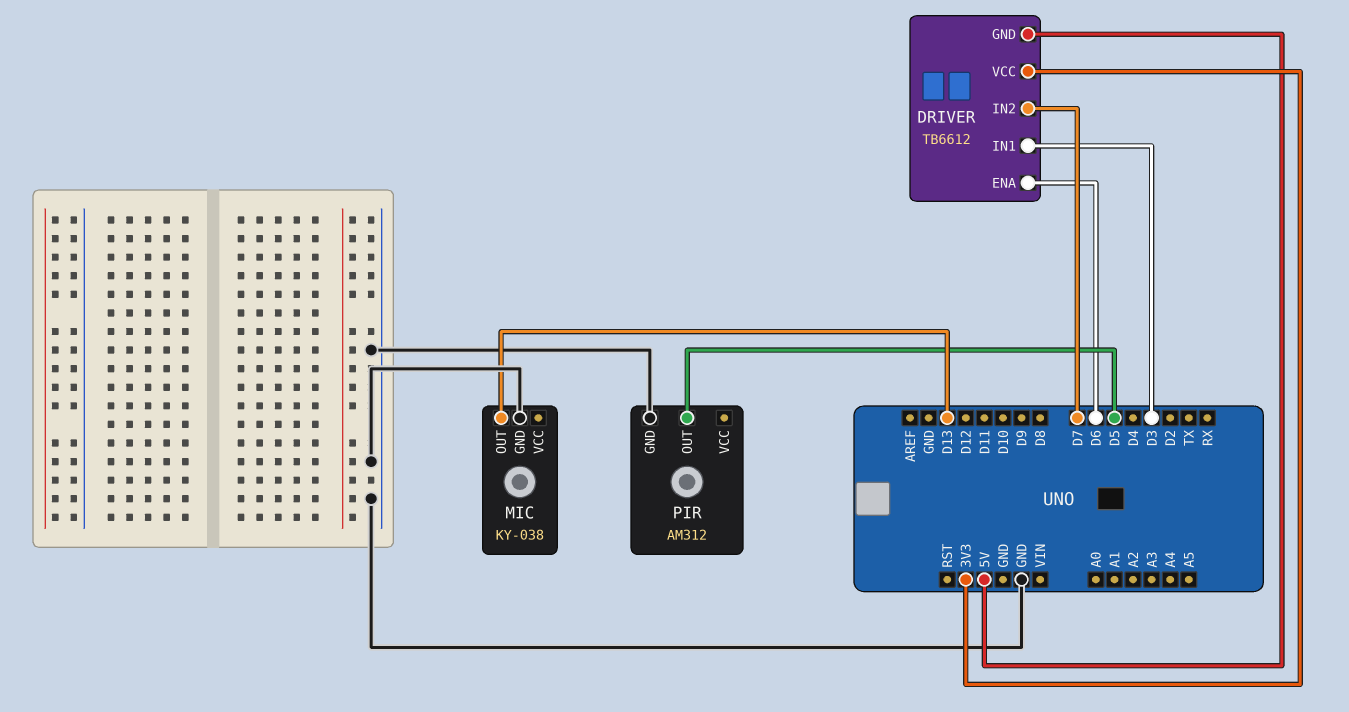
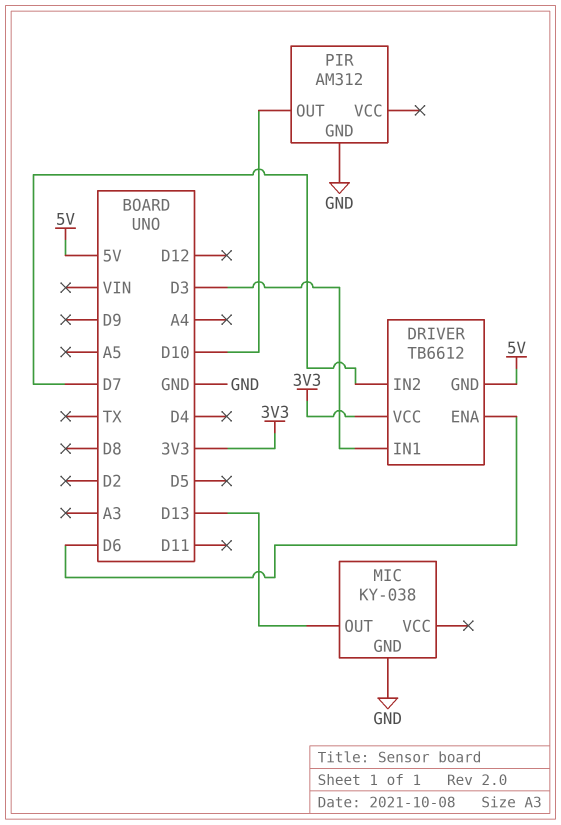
PIR pin OUT: D5 -> D10

